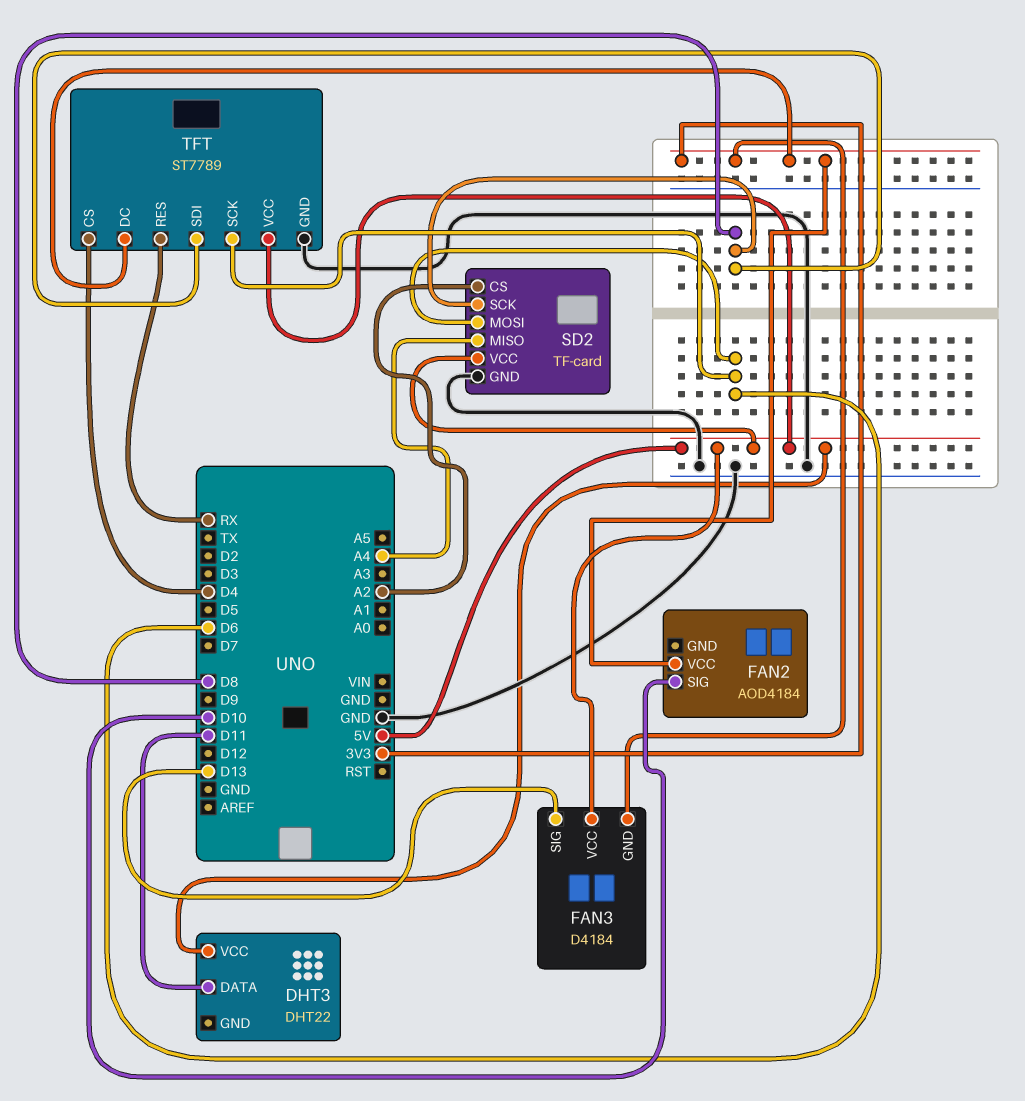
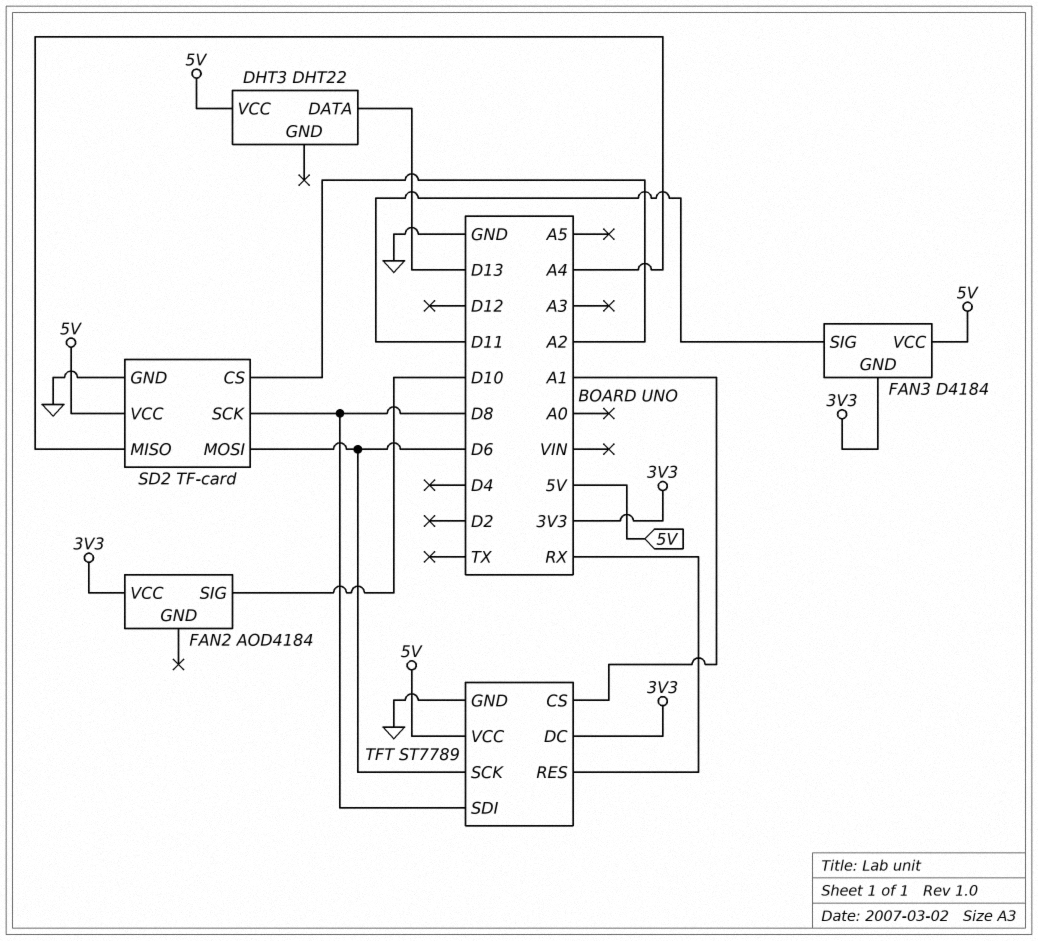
DHT3 pin DATA: D11 -> D13
FAN3 pin SIG: D13 -> D11
TFT pin CS: D4 -> A1

